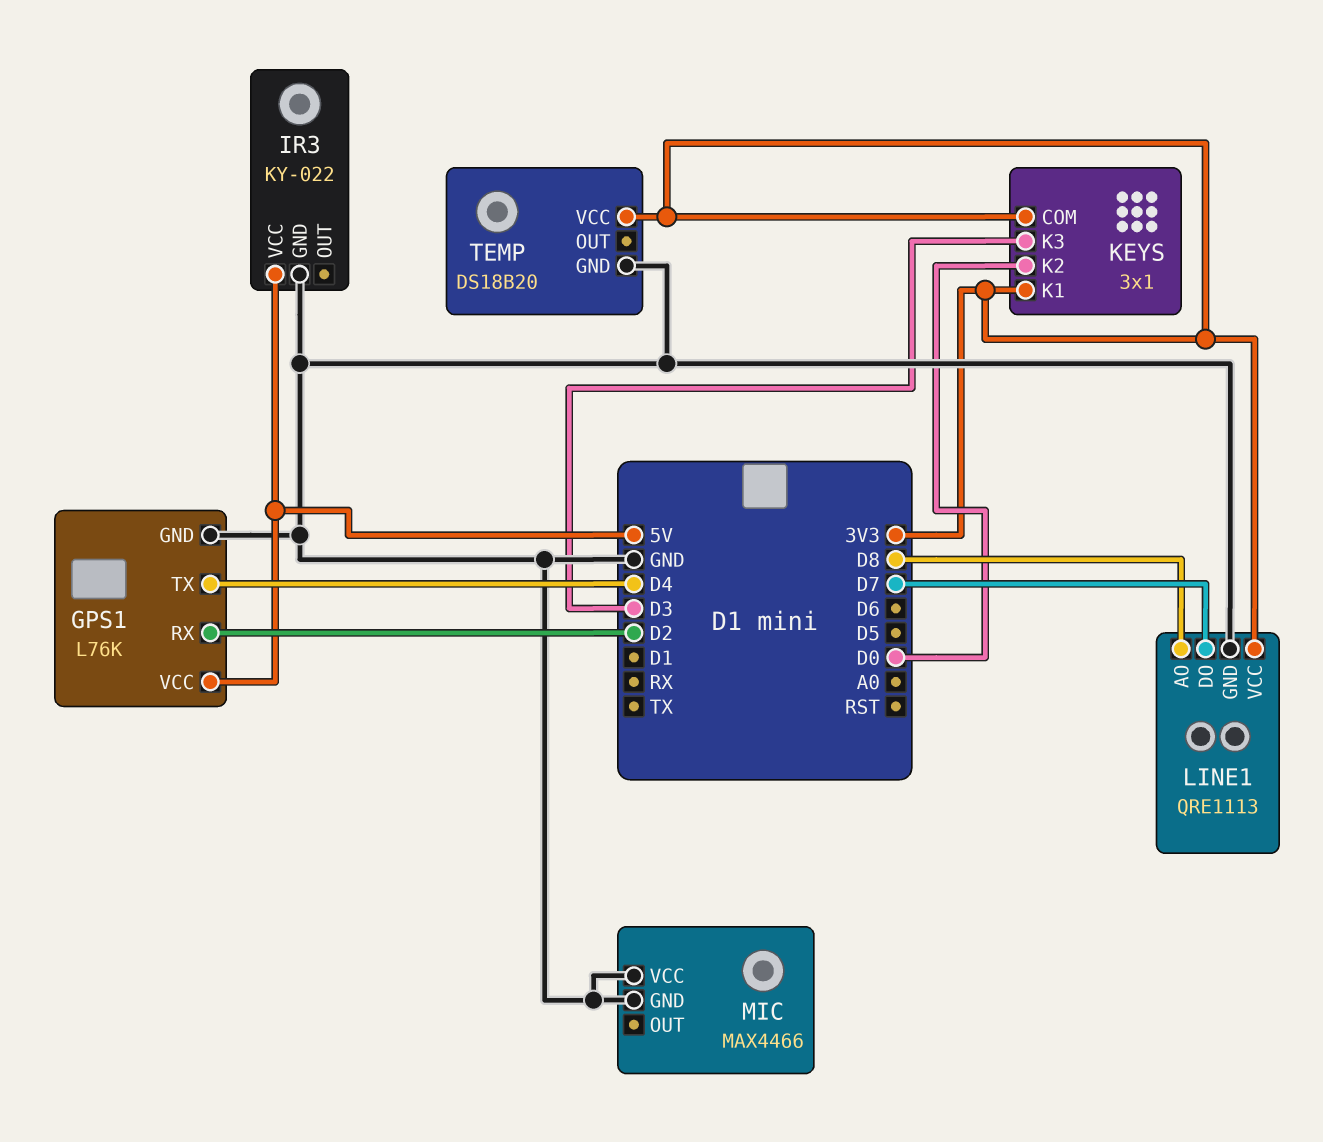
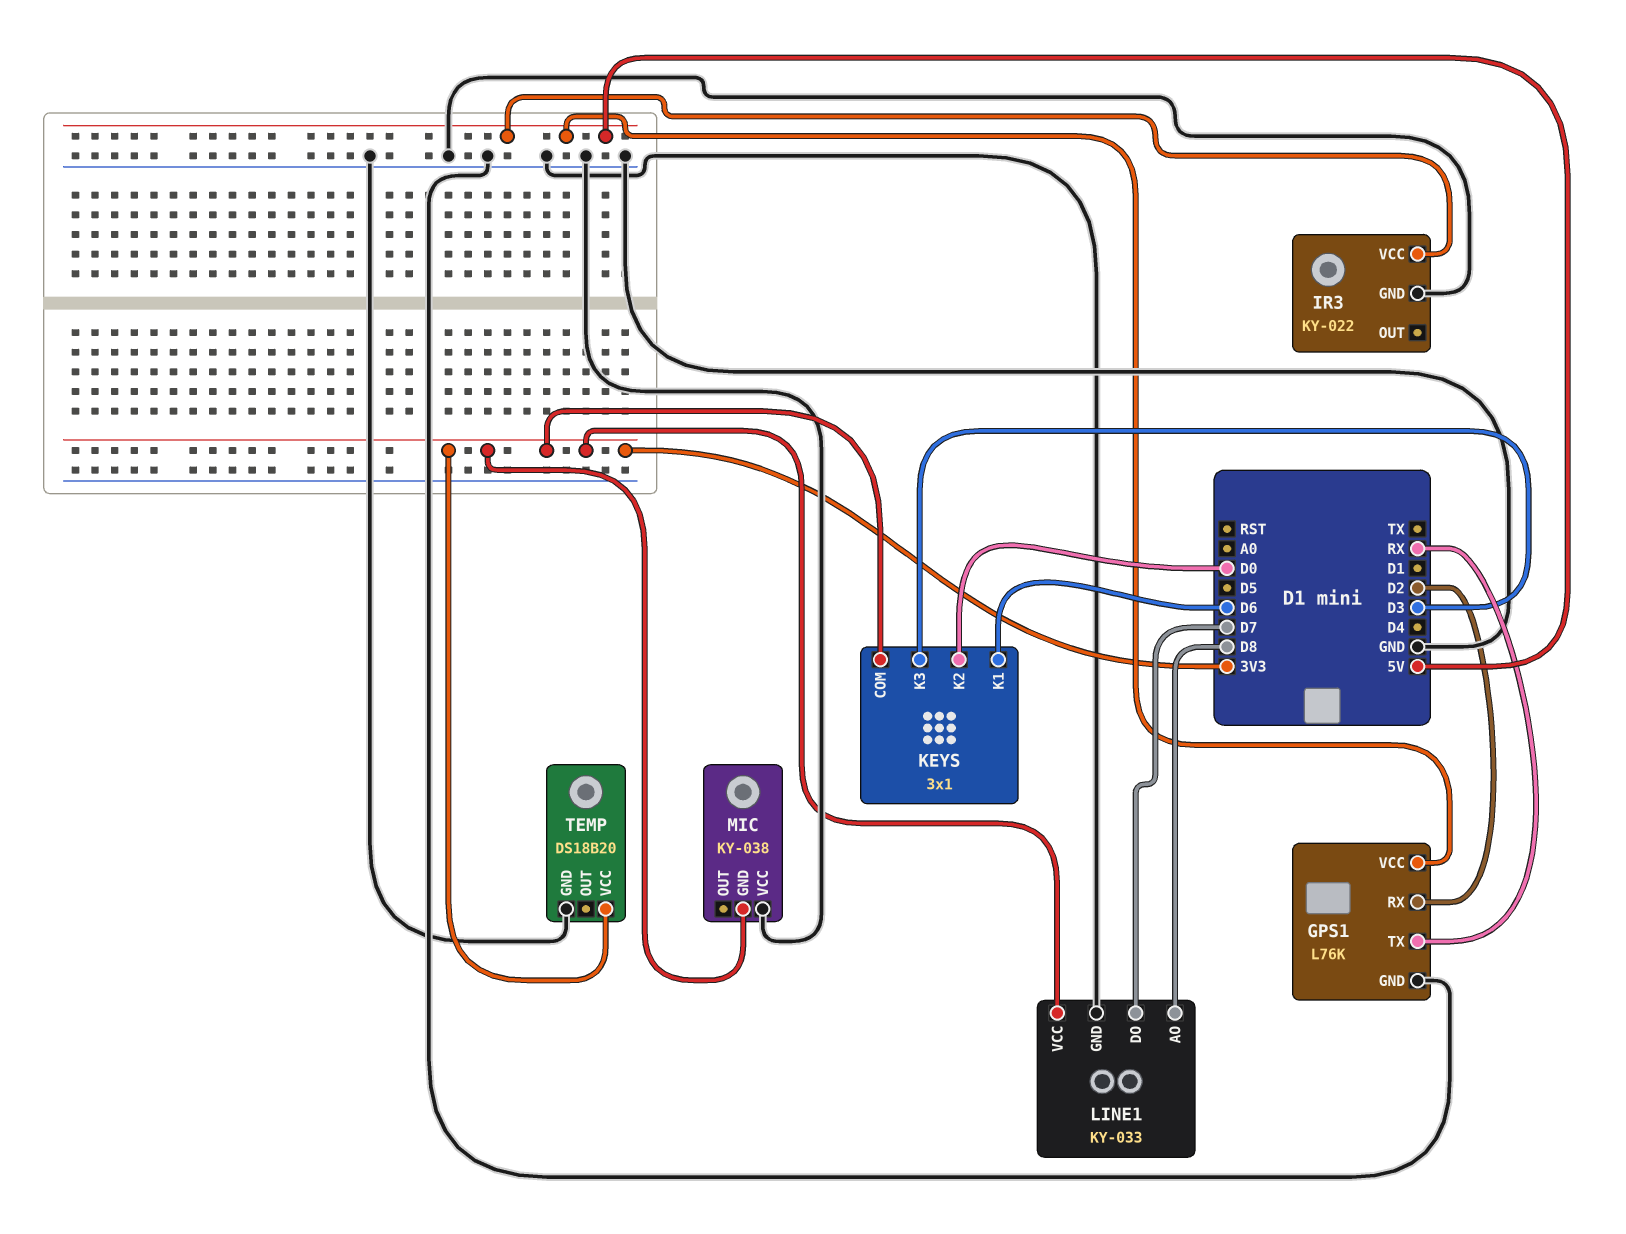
GPS1 pin TX: D4 -> RX
KEYS pin K1: 3V3 -> D6
LINE1: QRE1113 -> KY-033
MIC: MAX4466 -> KY-038
MIC pin GND: GND -> 3V3

